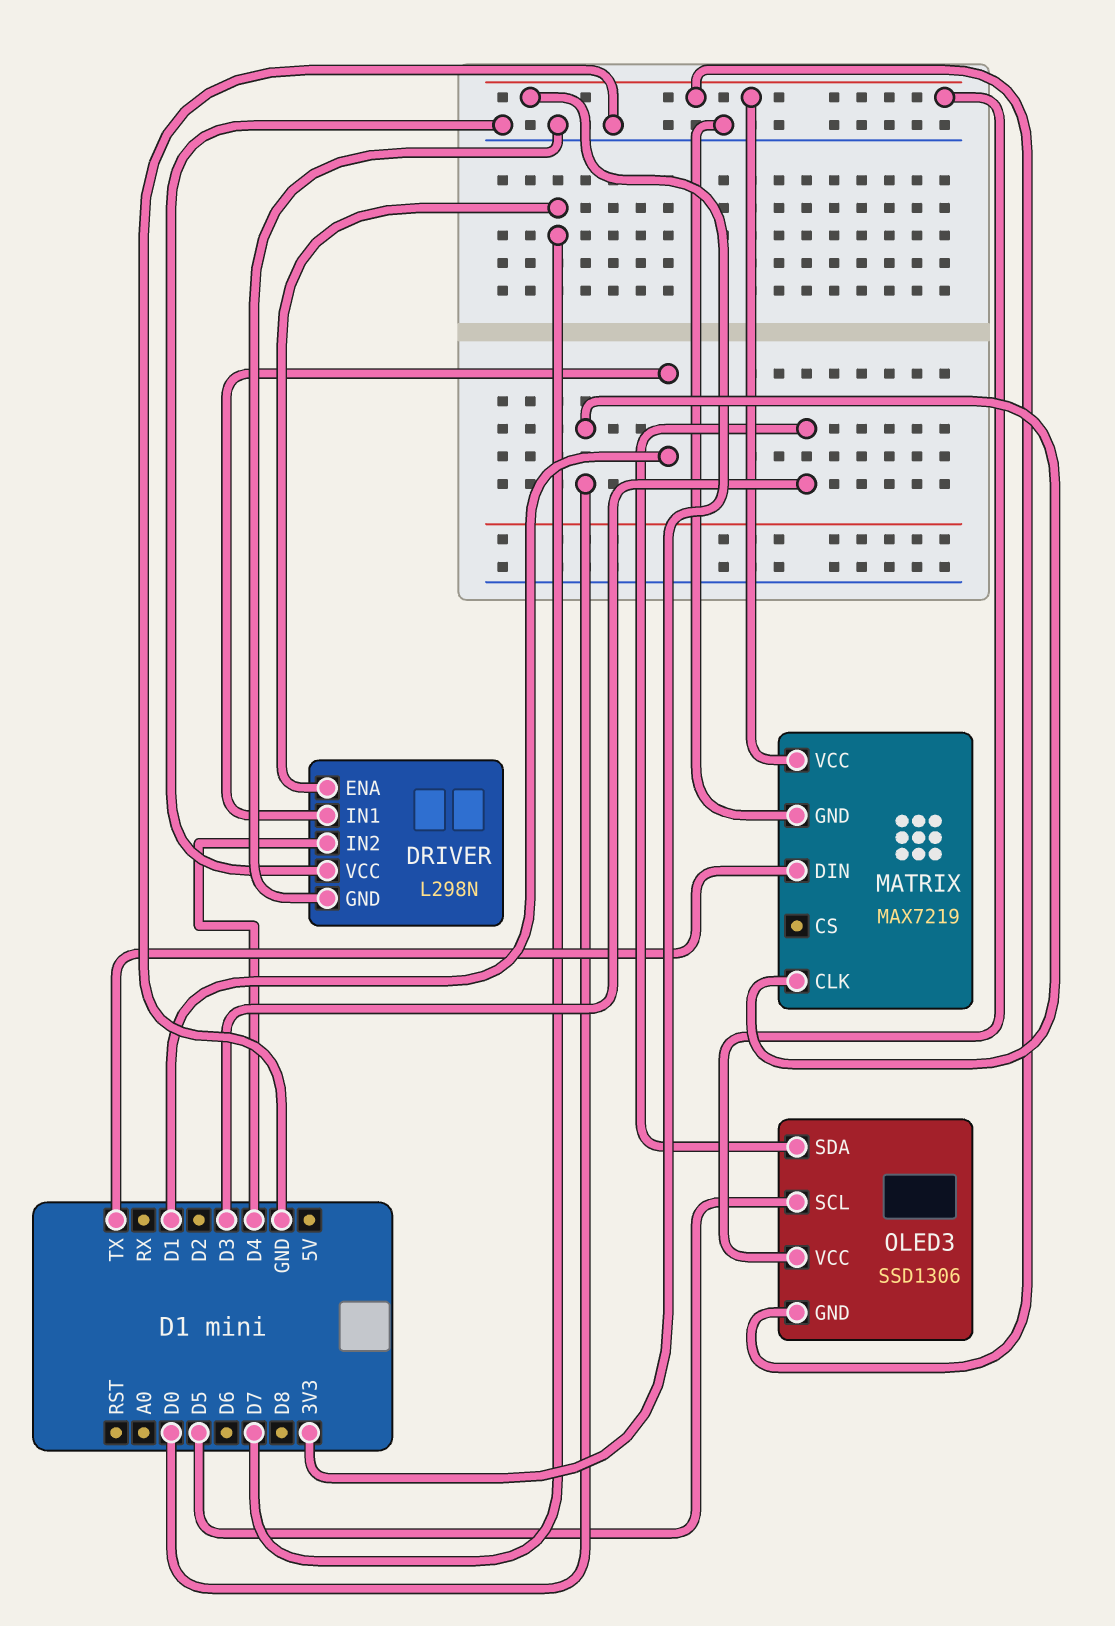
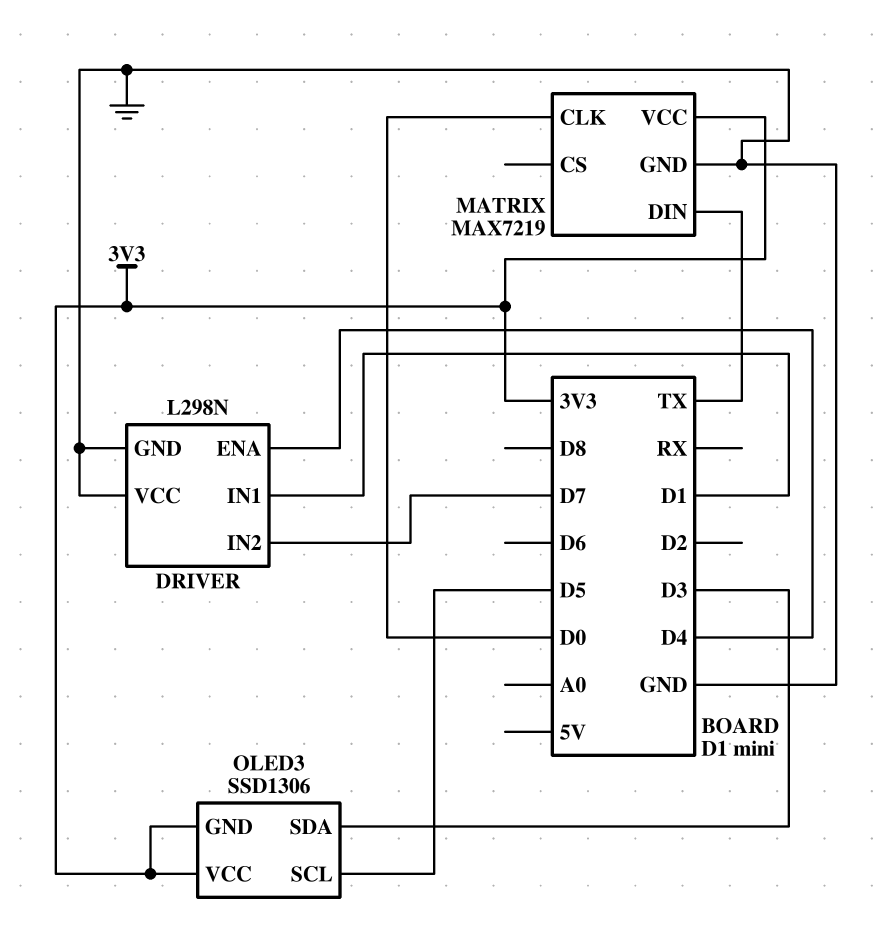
DRIVER pin ENA: D7 -> D4
DRIVER pin IN2: D4 -> D7

